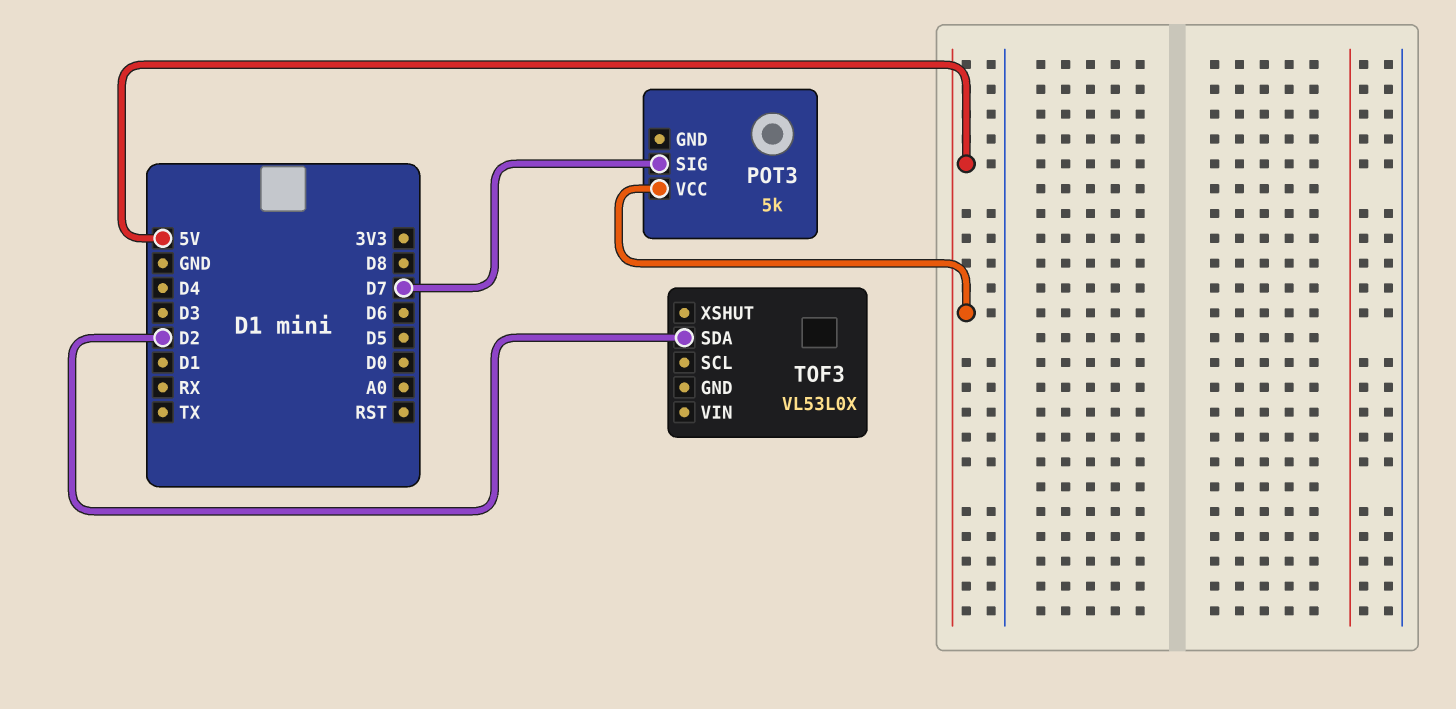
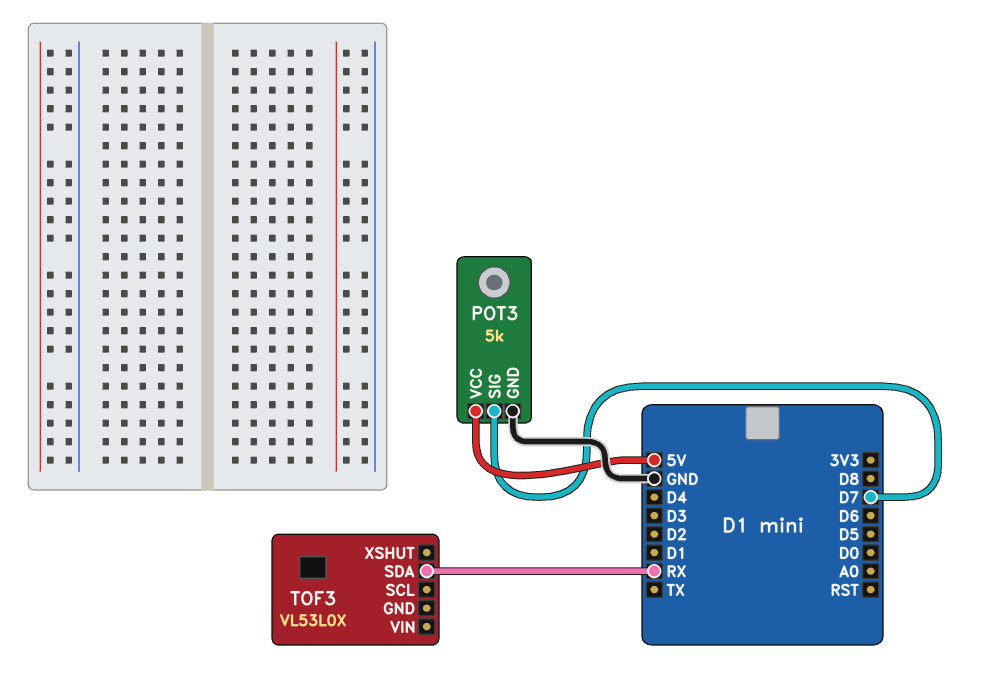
POT3 pin GND: none -> GND
TOF3 pin SDA: D2 -> RX

